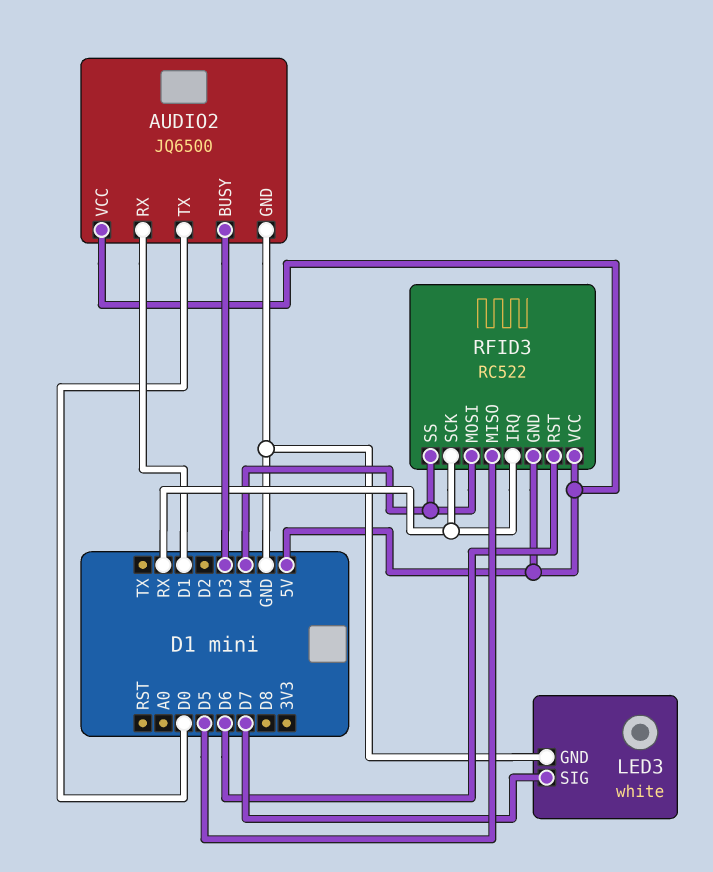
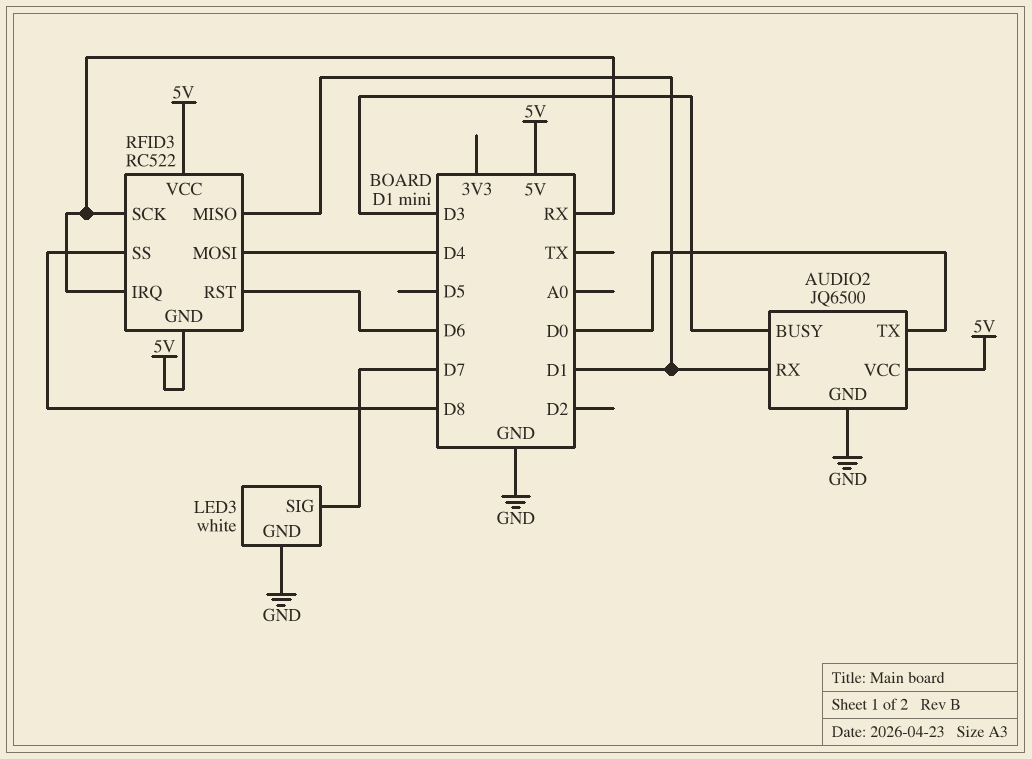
RFID3 pin MISO: D5 -> D1
RFID3 pin SS: D4 -> D8

